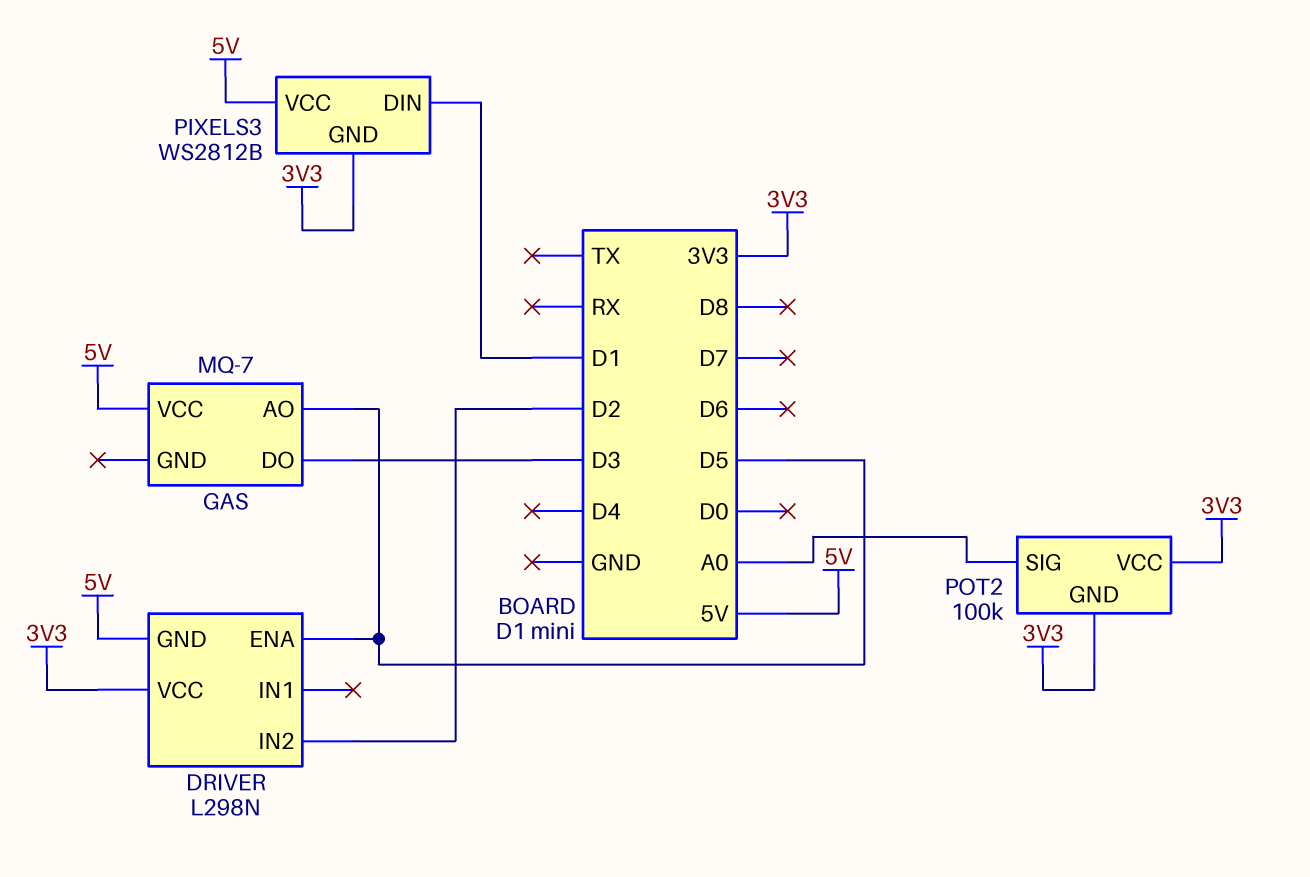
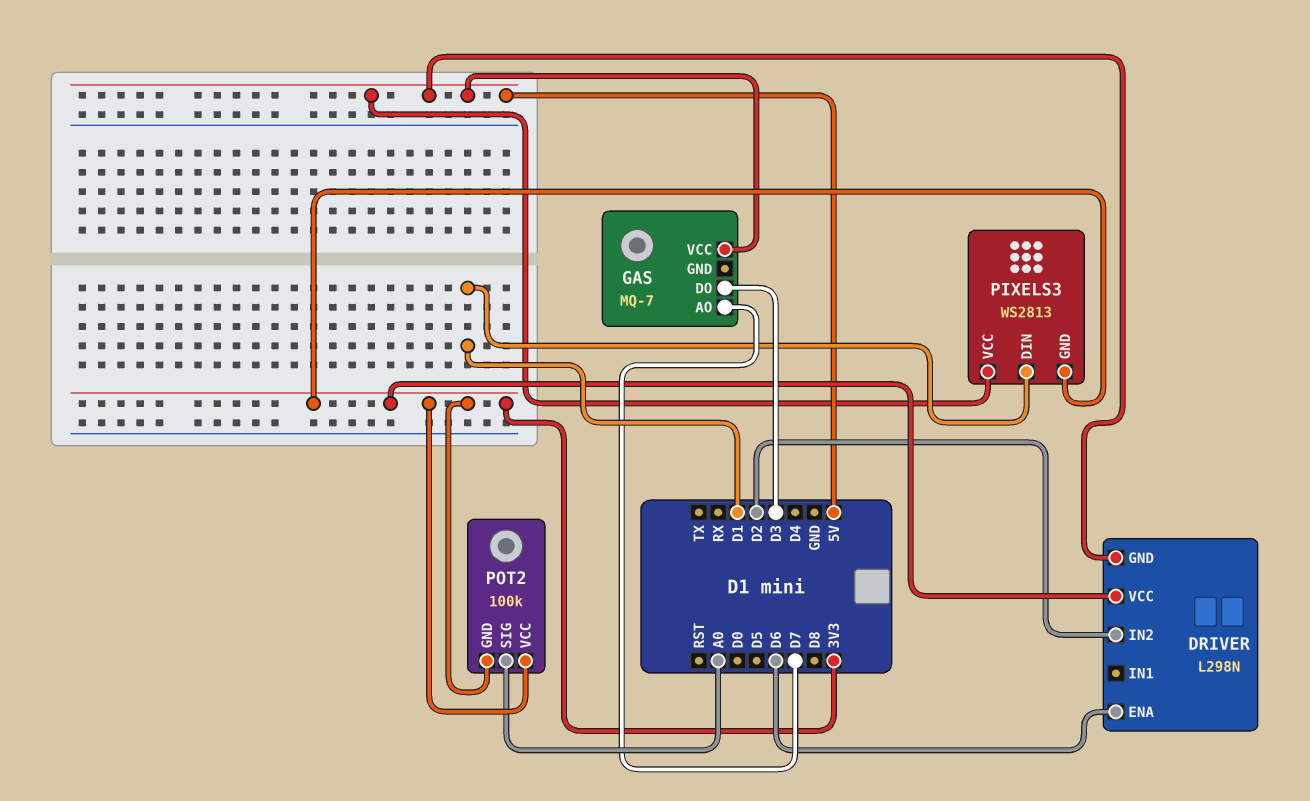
DRIVER pin ENA: D5 -> D6
GAS pin AO: D5 -> D7
PIXELS3: WS2812B -> WS2813

